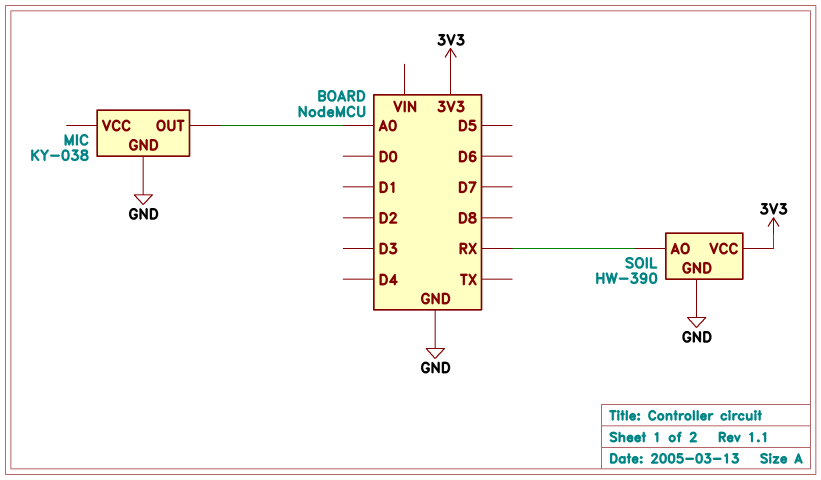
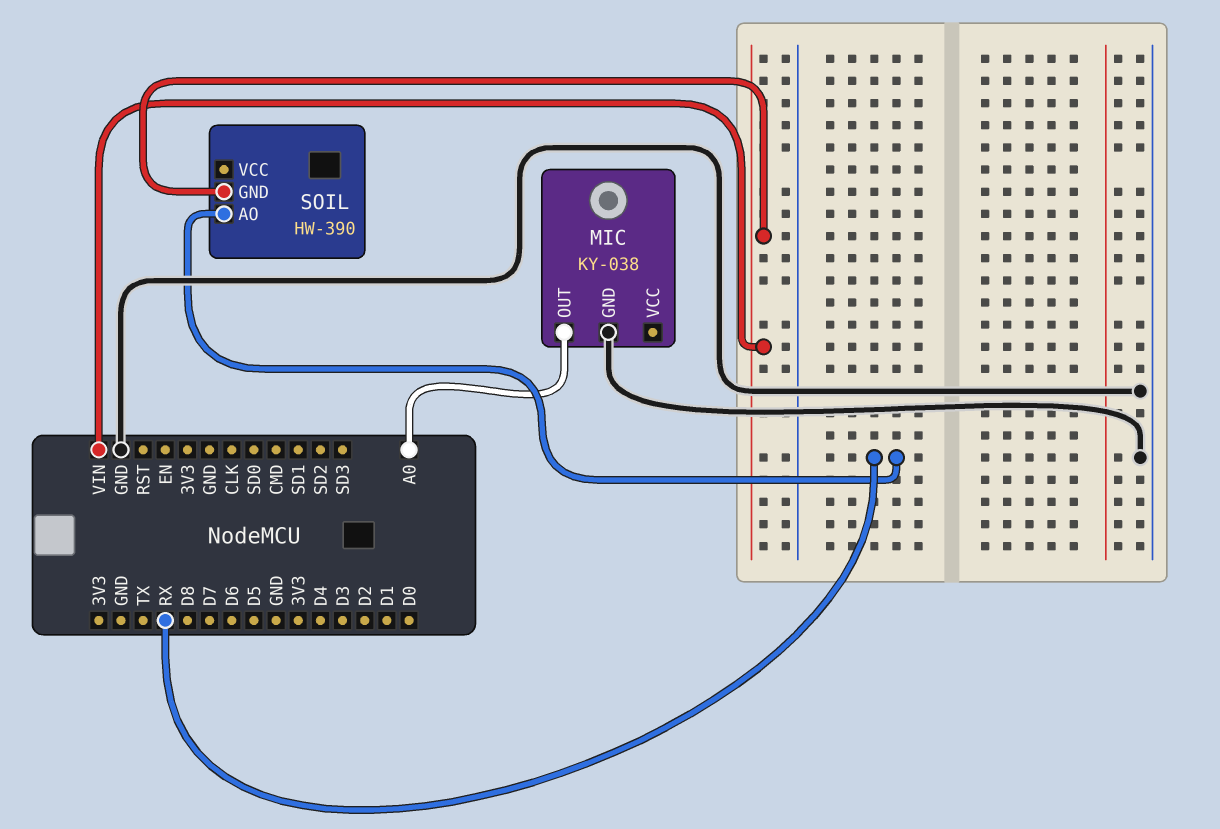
SOIL pin GND: GND -> VIN
SOIL pin VCC: 3V3 -> none

